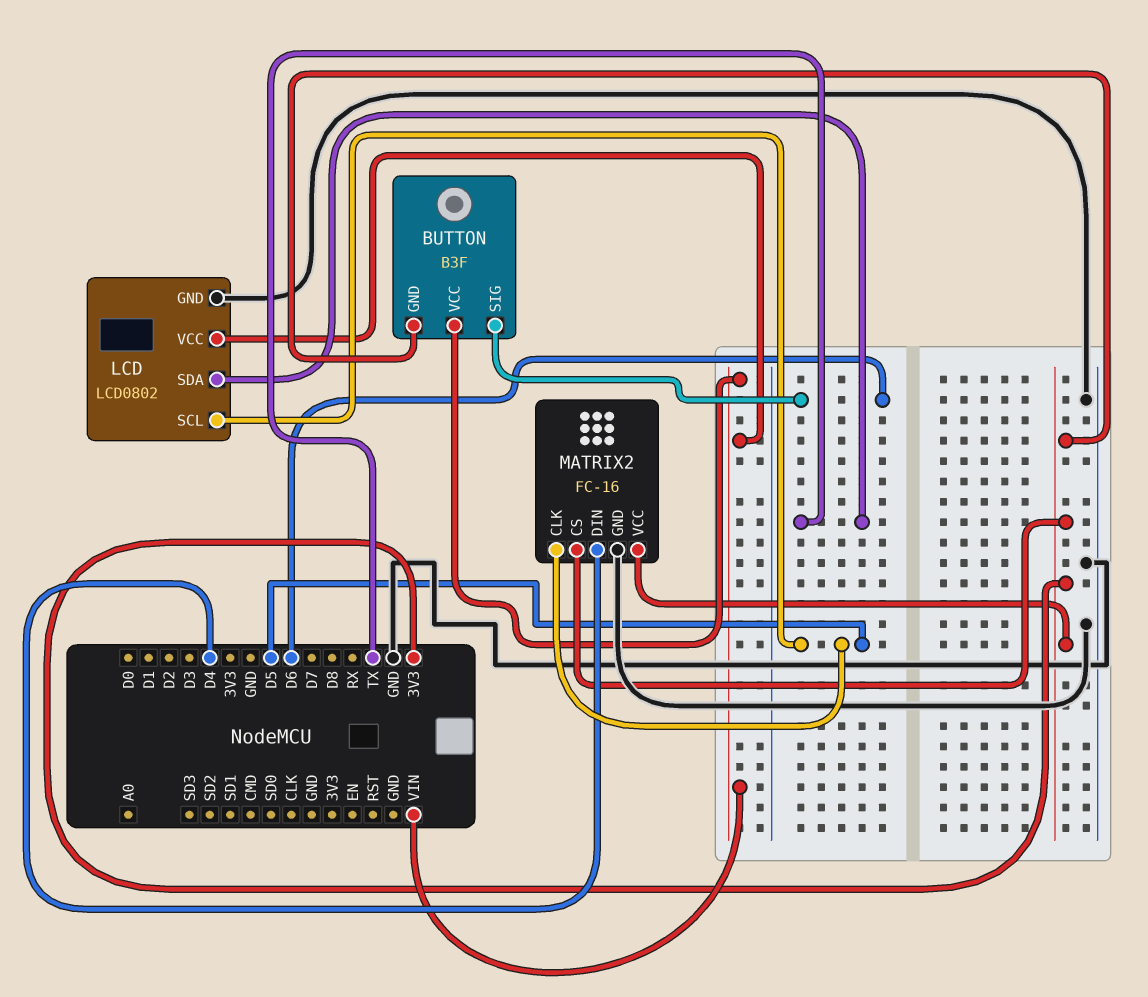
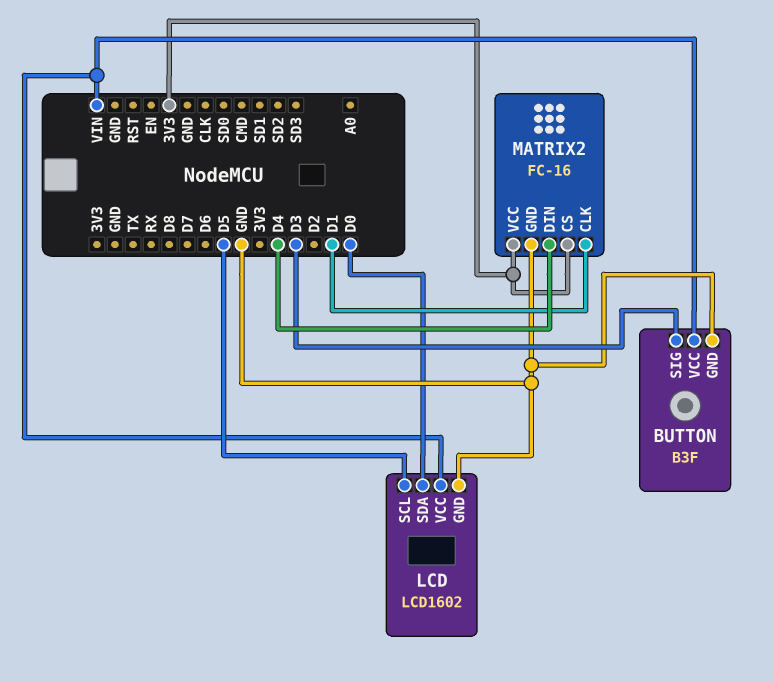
BUTTON pin GND: 3V3 -> GND
BUTTON pin SIG: D6 -> D3
LCD: LCD0802 -> LCD1602
LCD pin SDA: TX -> D0
MATRIX2 pin CLK: D5 -> D1

